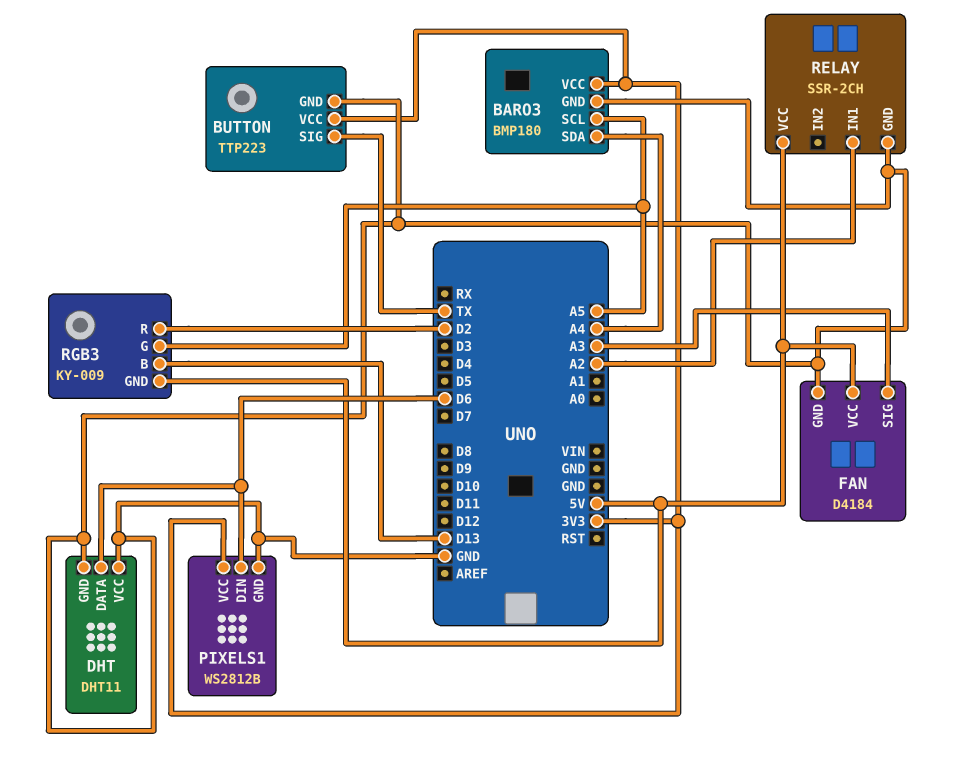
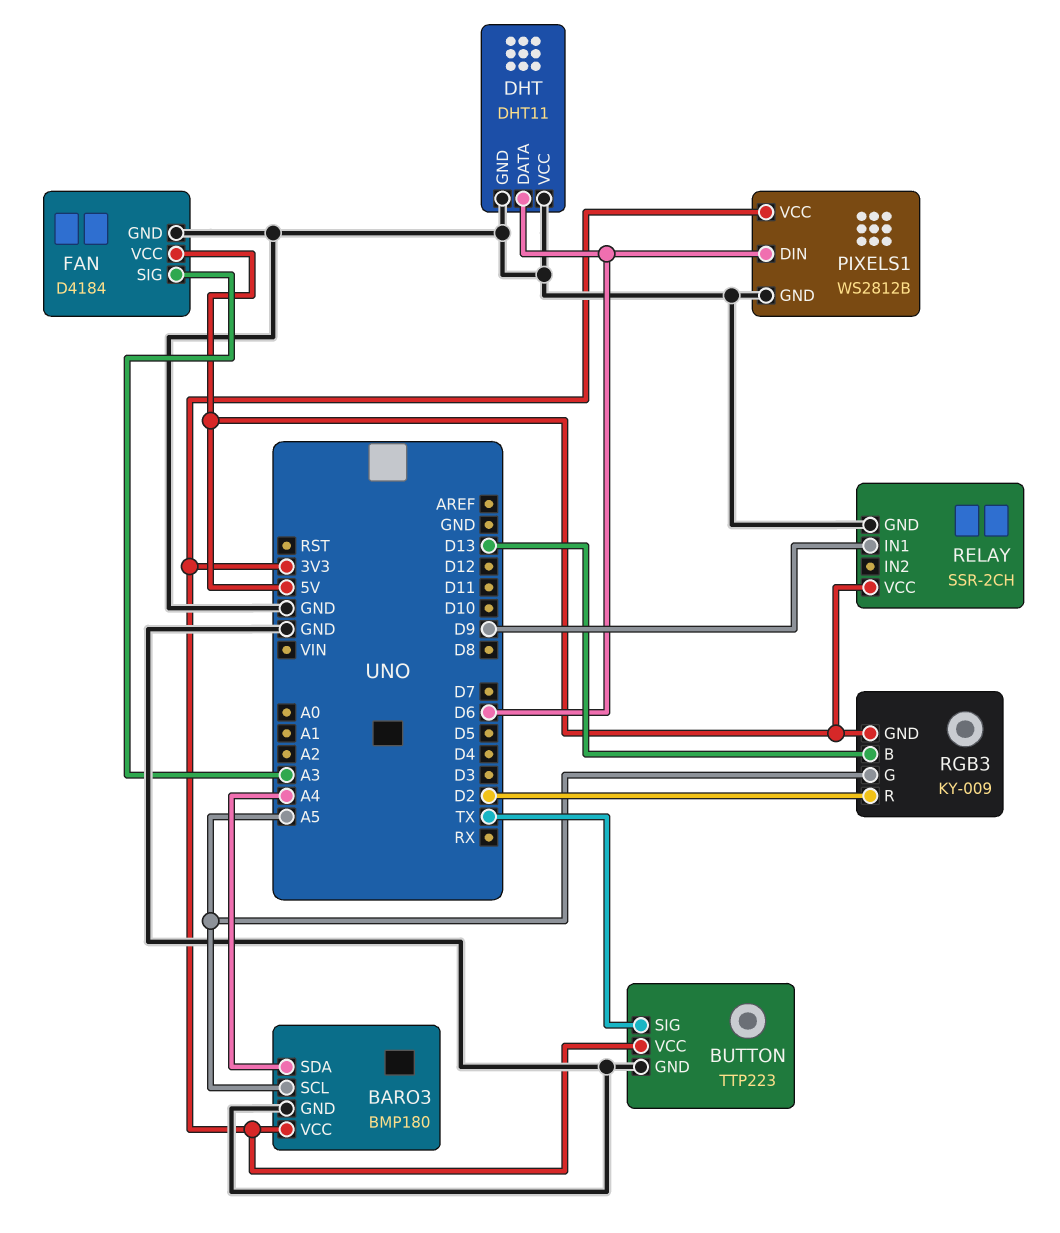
RELAY pin IN1: A2 -> D9

